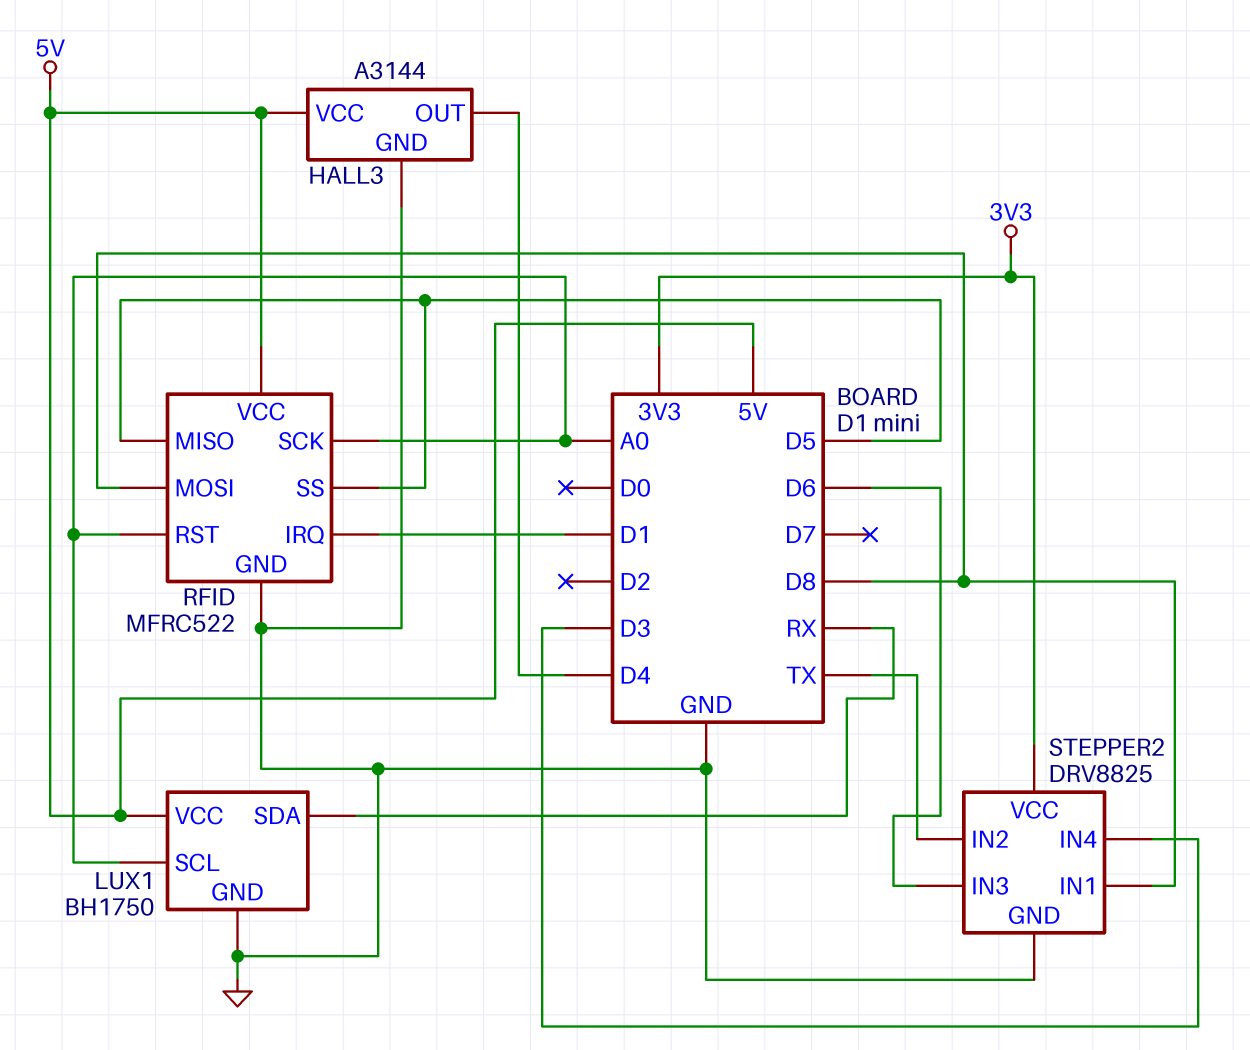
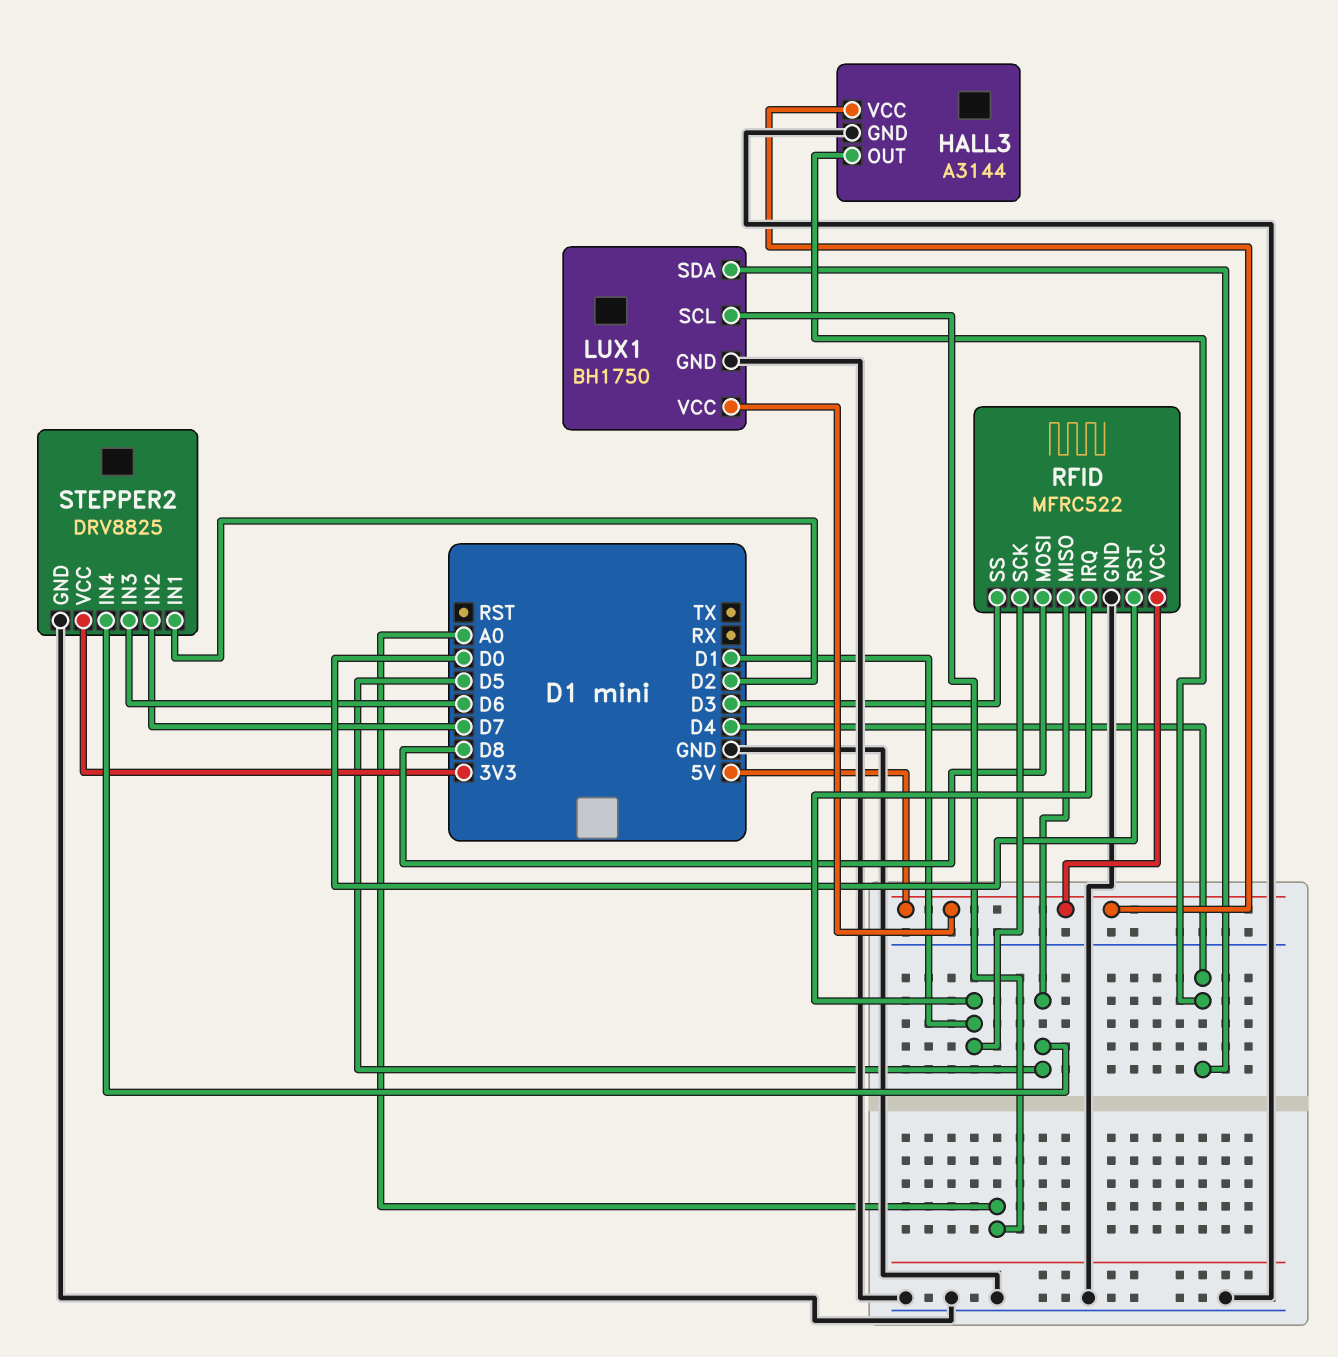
LUX1 pin SDA: RX -> D4
RFID pin RST: A0 -> D0
RFID pin SCK: A0 -> D1
RFID pin SS: D5 -> D3
STEPPER2 pin IN1: D8 -> D2
STEPPER2 pin IN2: TX -> D7
STEPPER2 pin IN4: D3 -> D5

